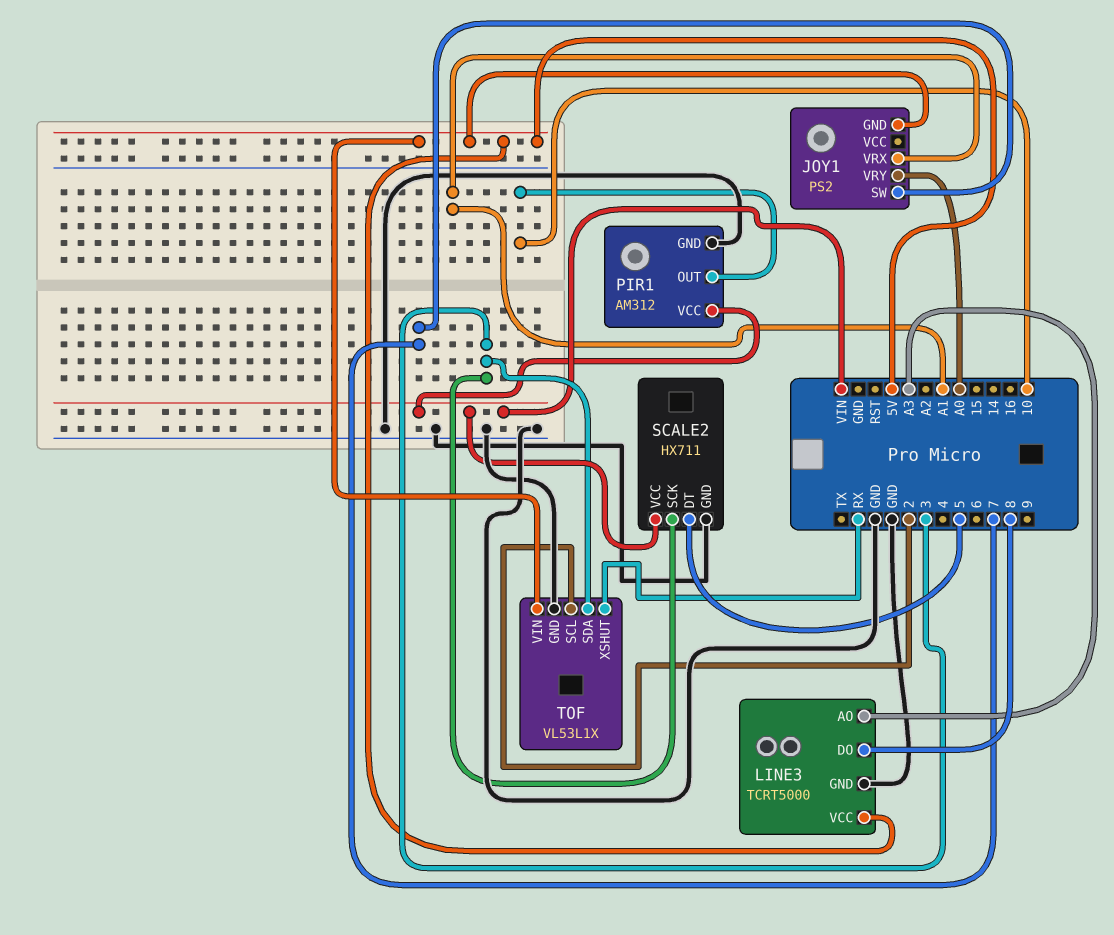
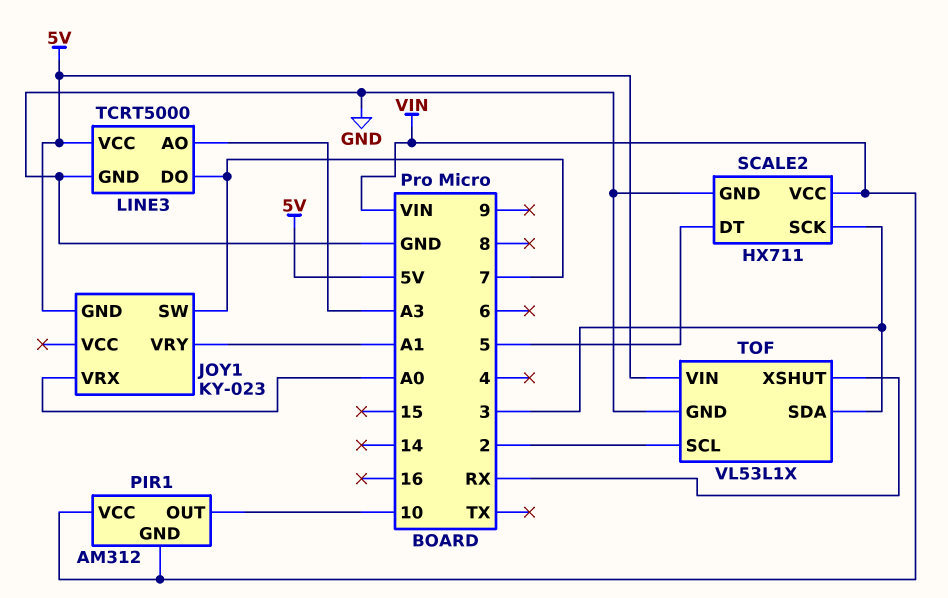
JOY1: PS2 -> KY-023
JOY1 pin VRX: A1 -> A0
JOY1 pin VRY: A0 -> A1
LINE3 pin DO: 8 -> 7
PIR1 pin GND: GND -> VIN

